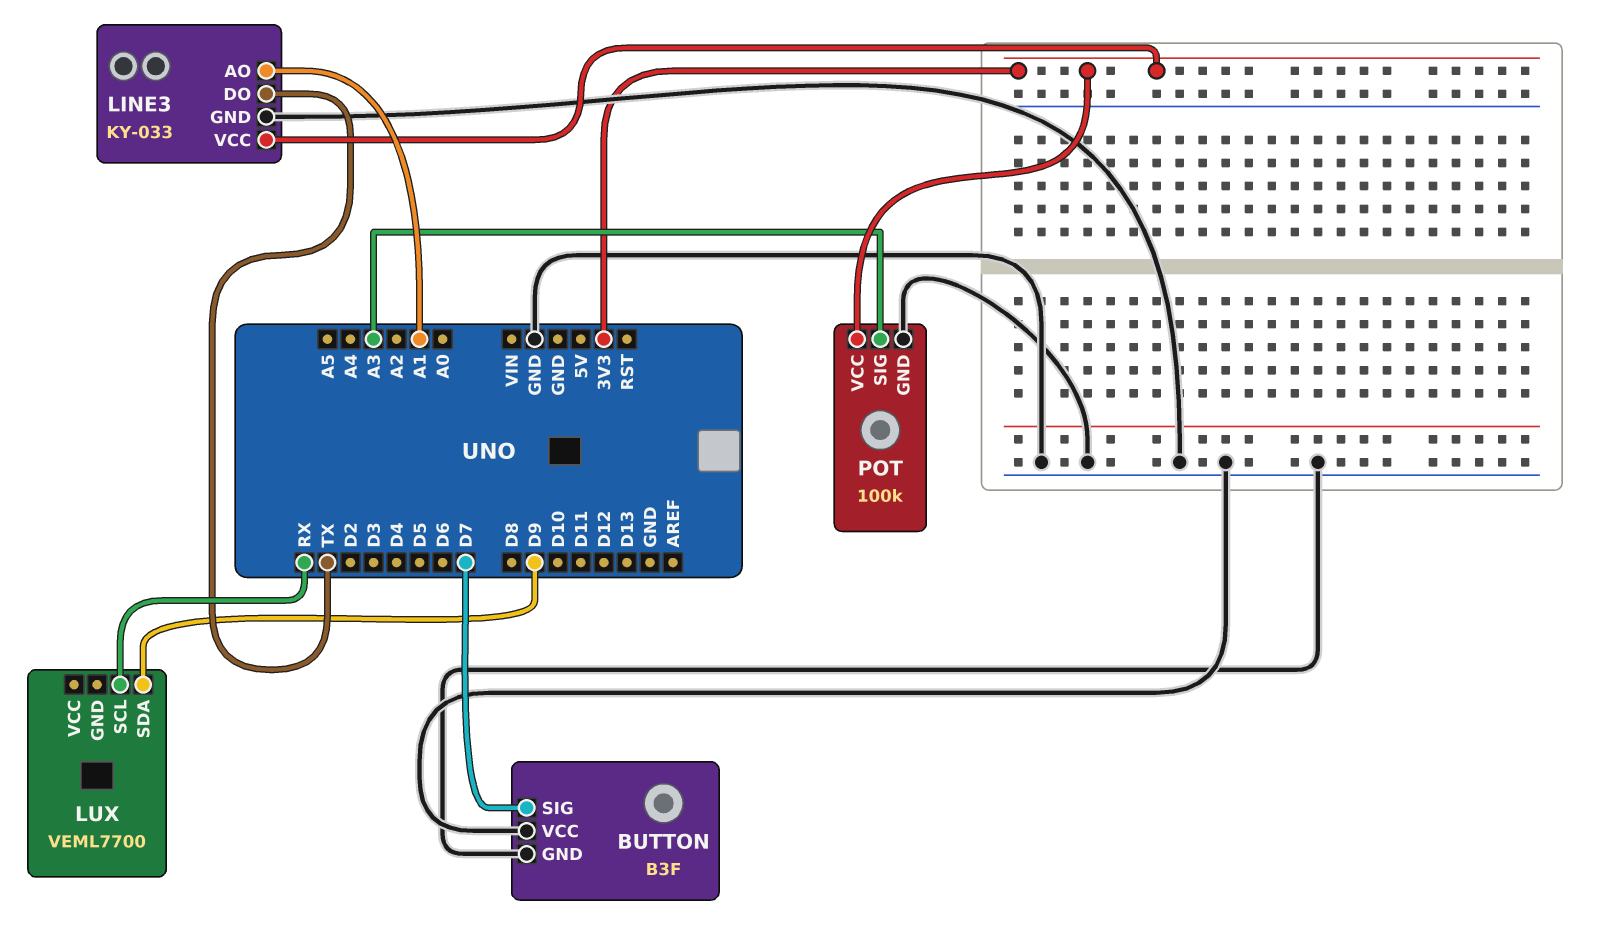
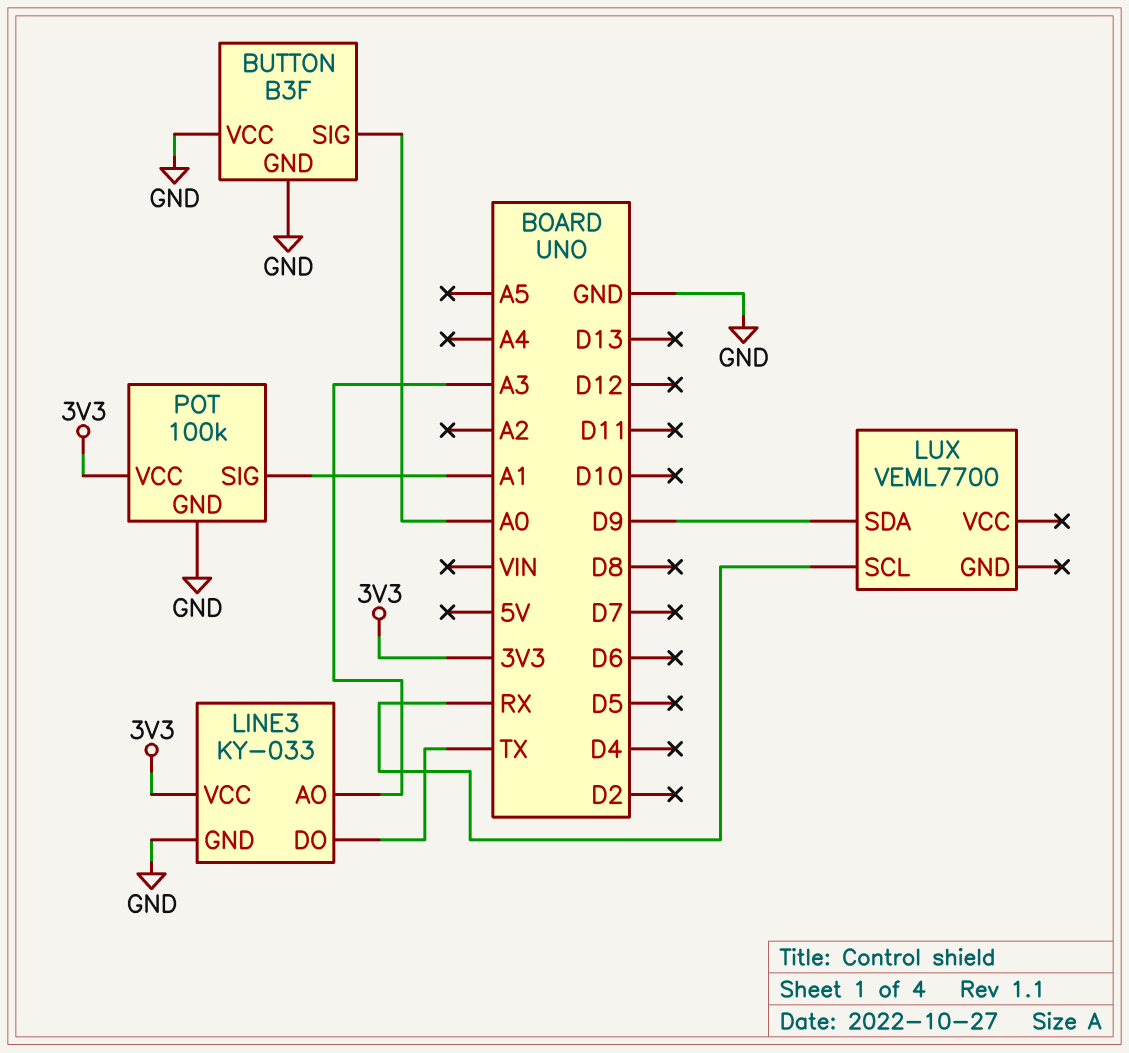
BUTTON pin SIG: D7 -> A0
LINE3 pin AO: A1 -> A3
POT pin SIG: A3 -> A1

